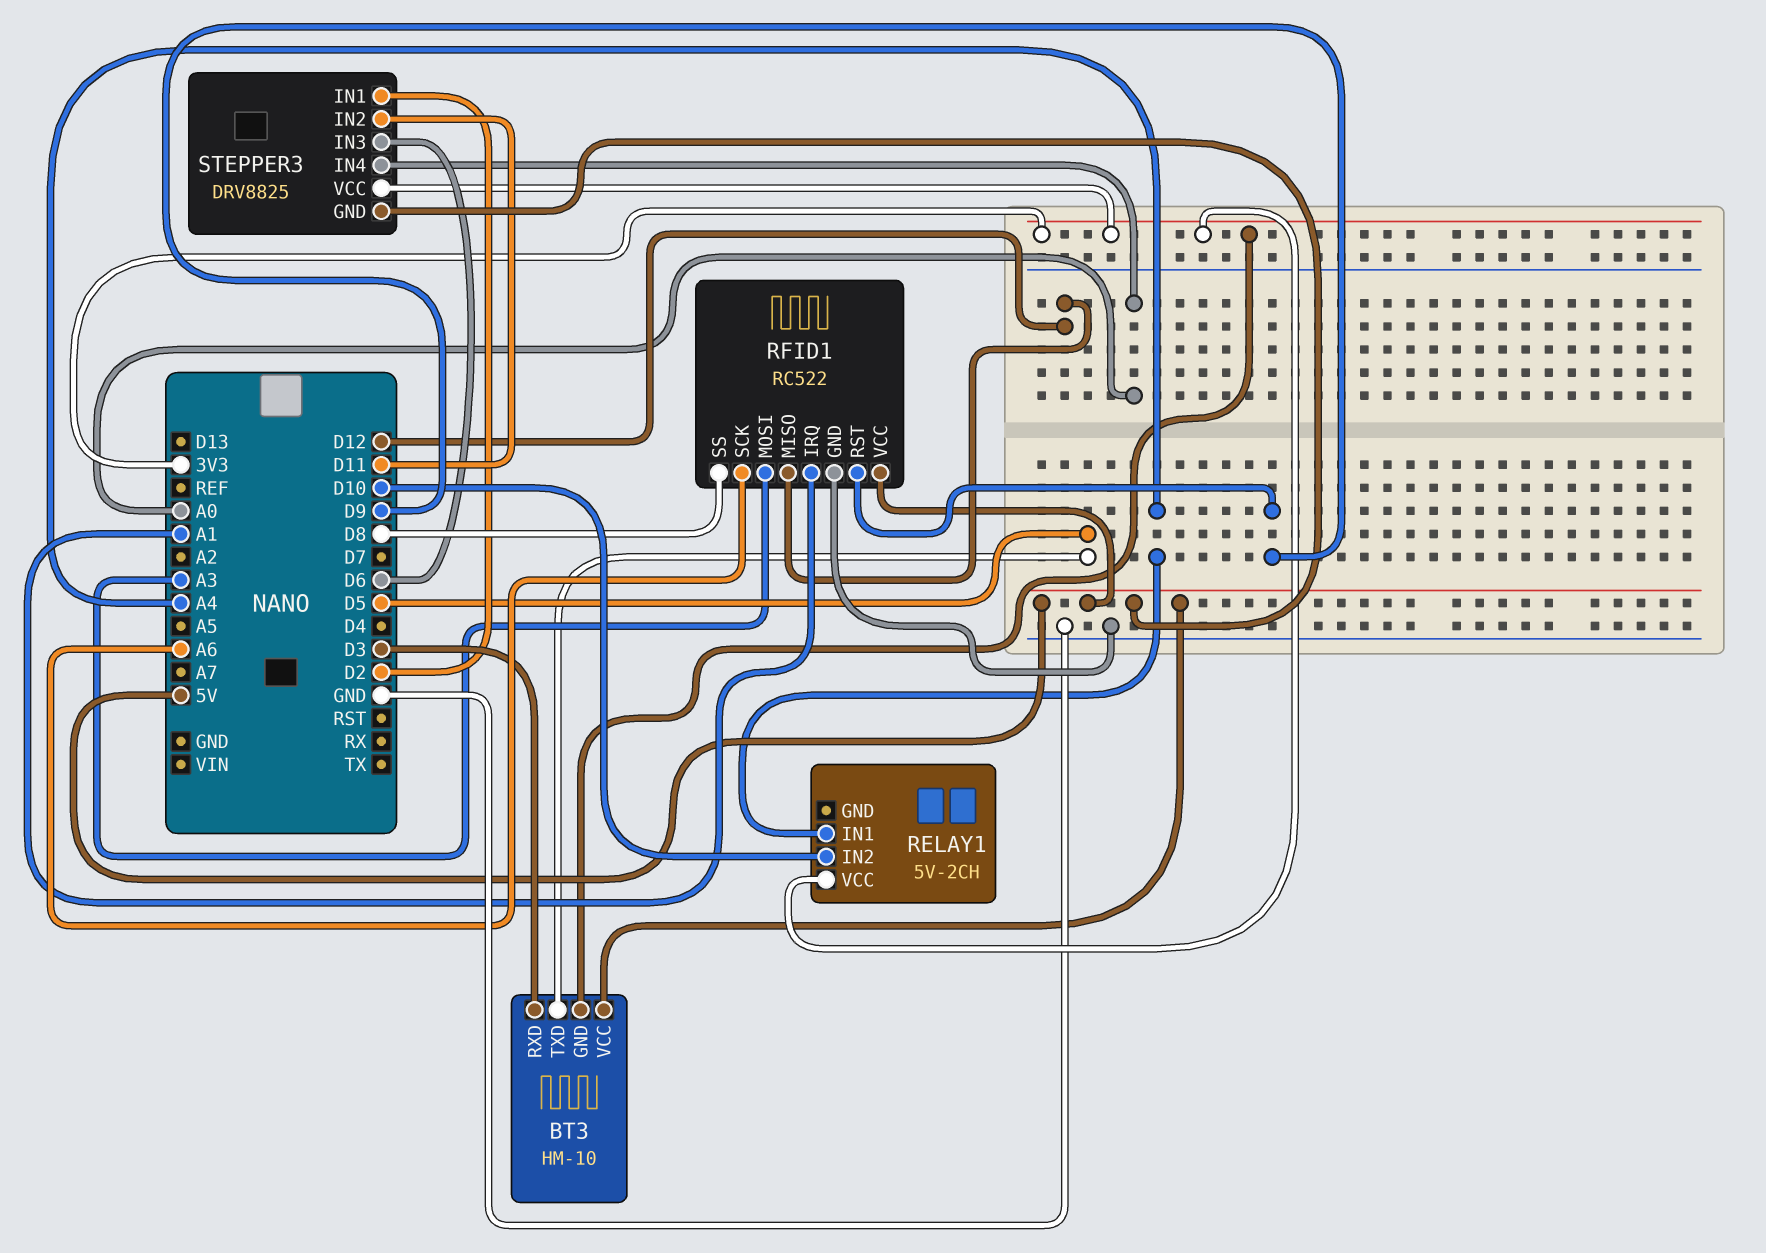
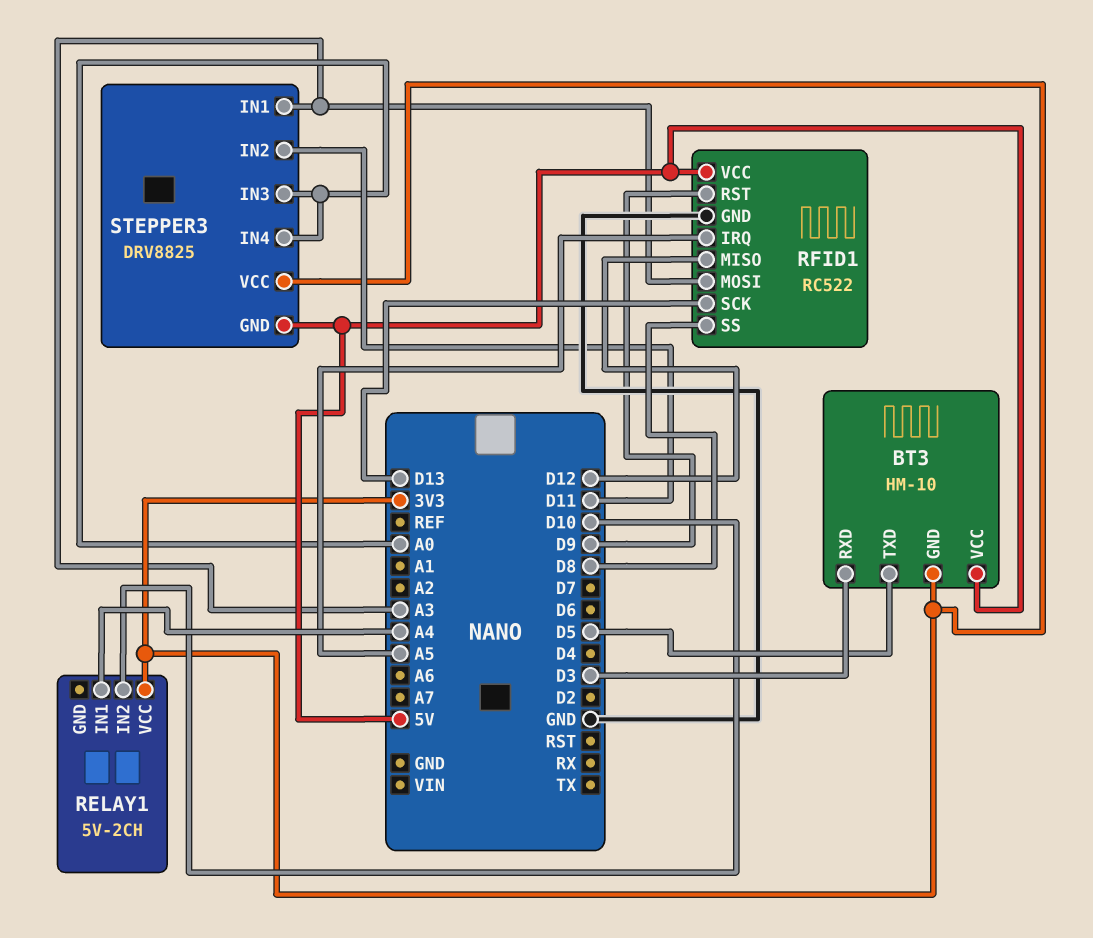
RFID1 pin IRQ: A1 -> A5
RFID1 pin SCK: A6 -> D13
STEPPER3 pin IN1: D2 -> A3
STEPPER3 pin IN3: D6 -> A0

